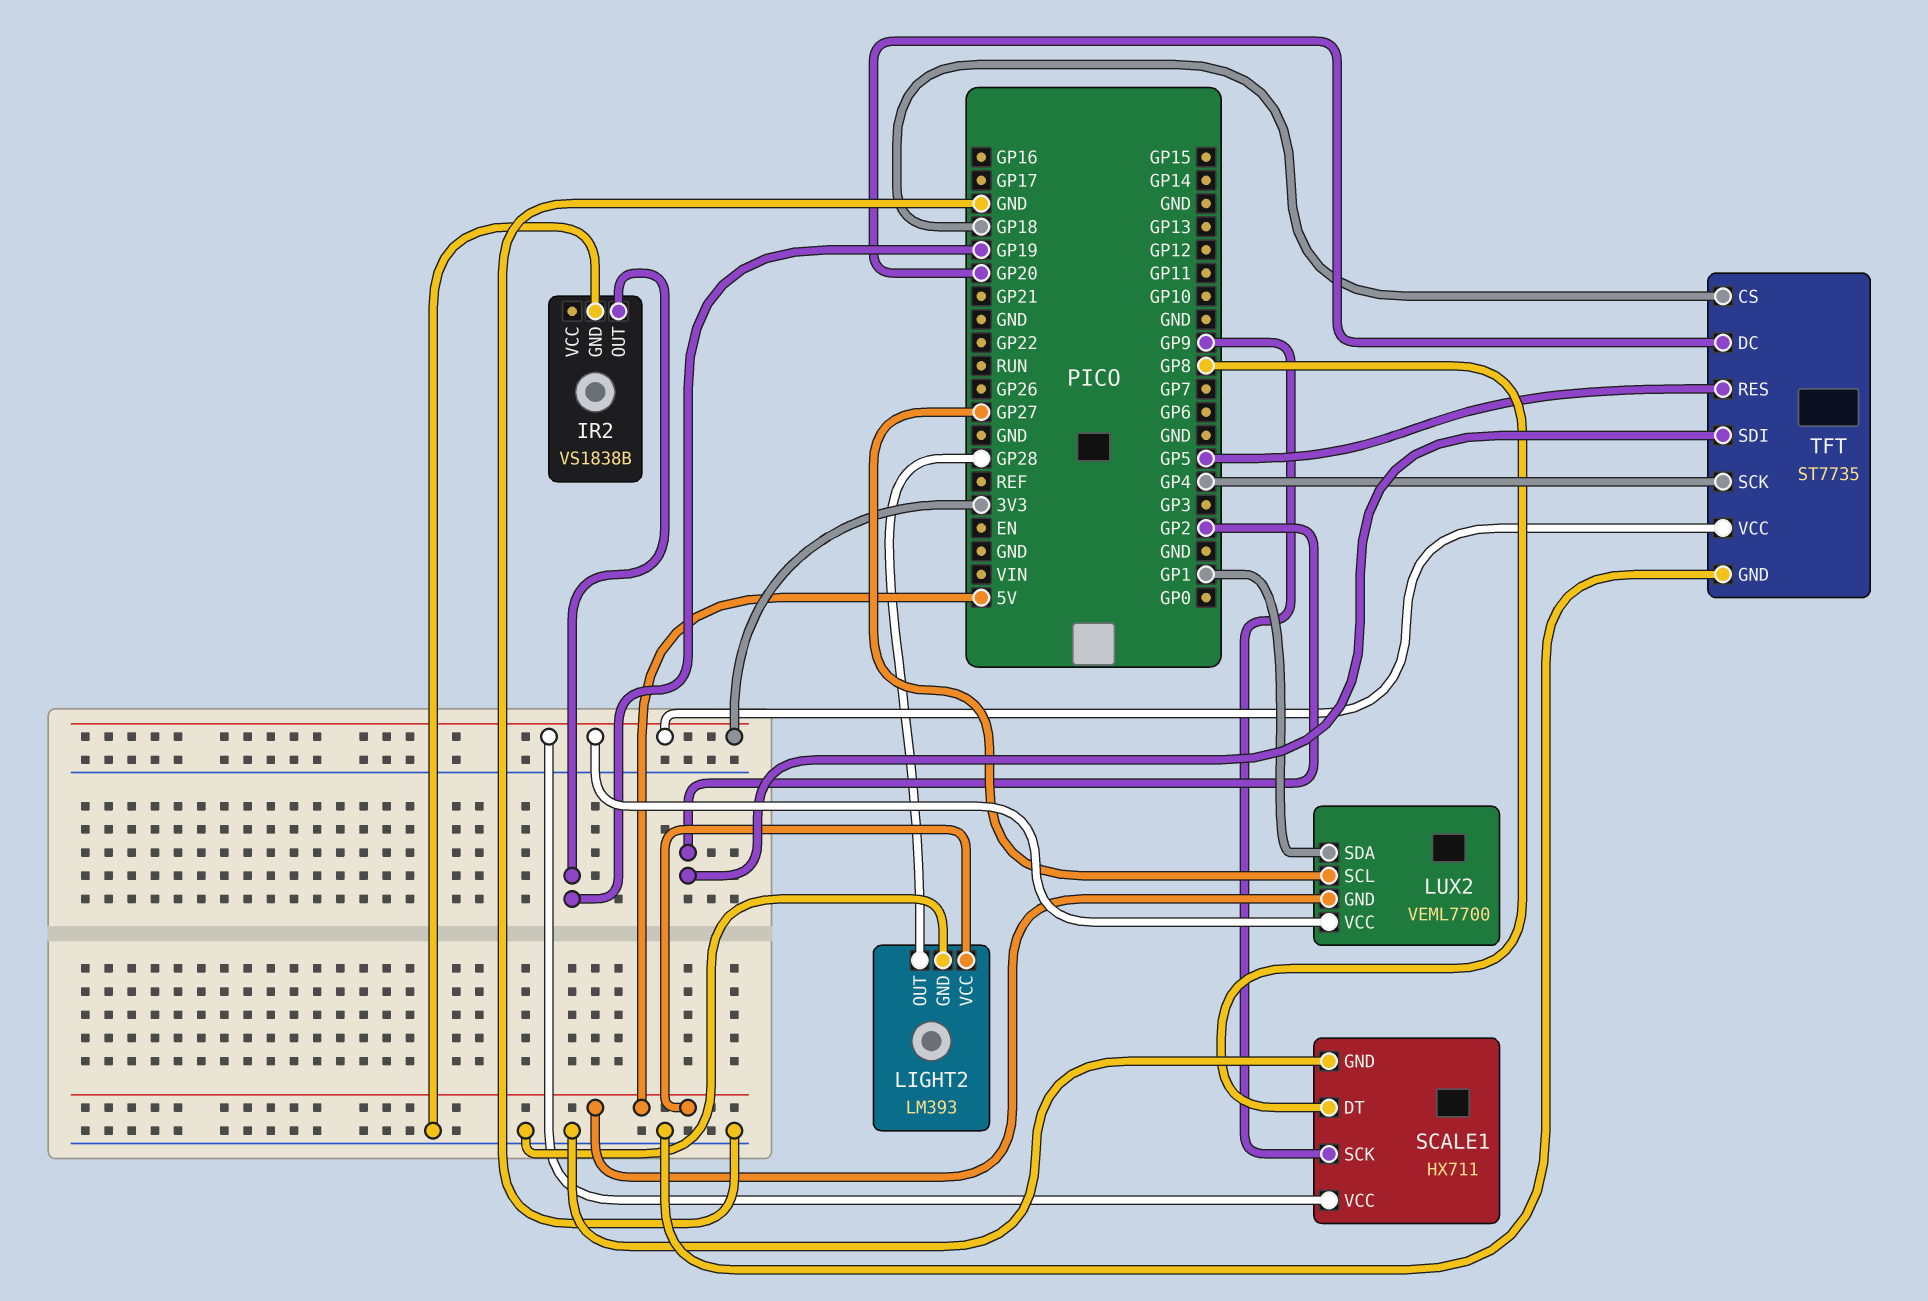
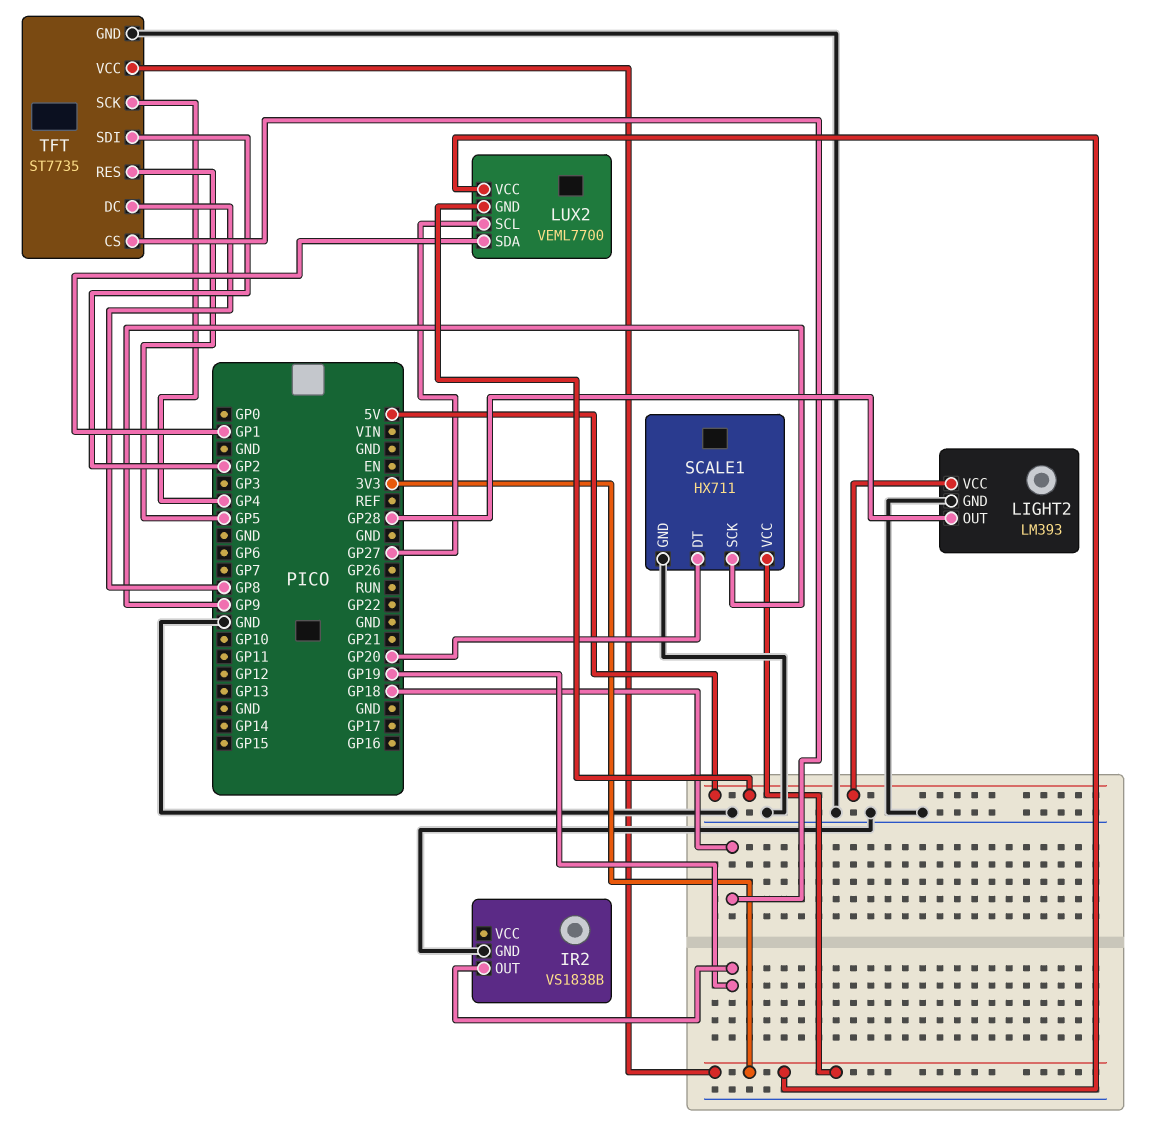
SCALE1 pin DT: GP8 -> GP20
TFT pin DC: GP20 -> GP8

